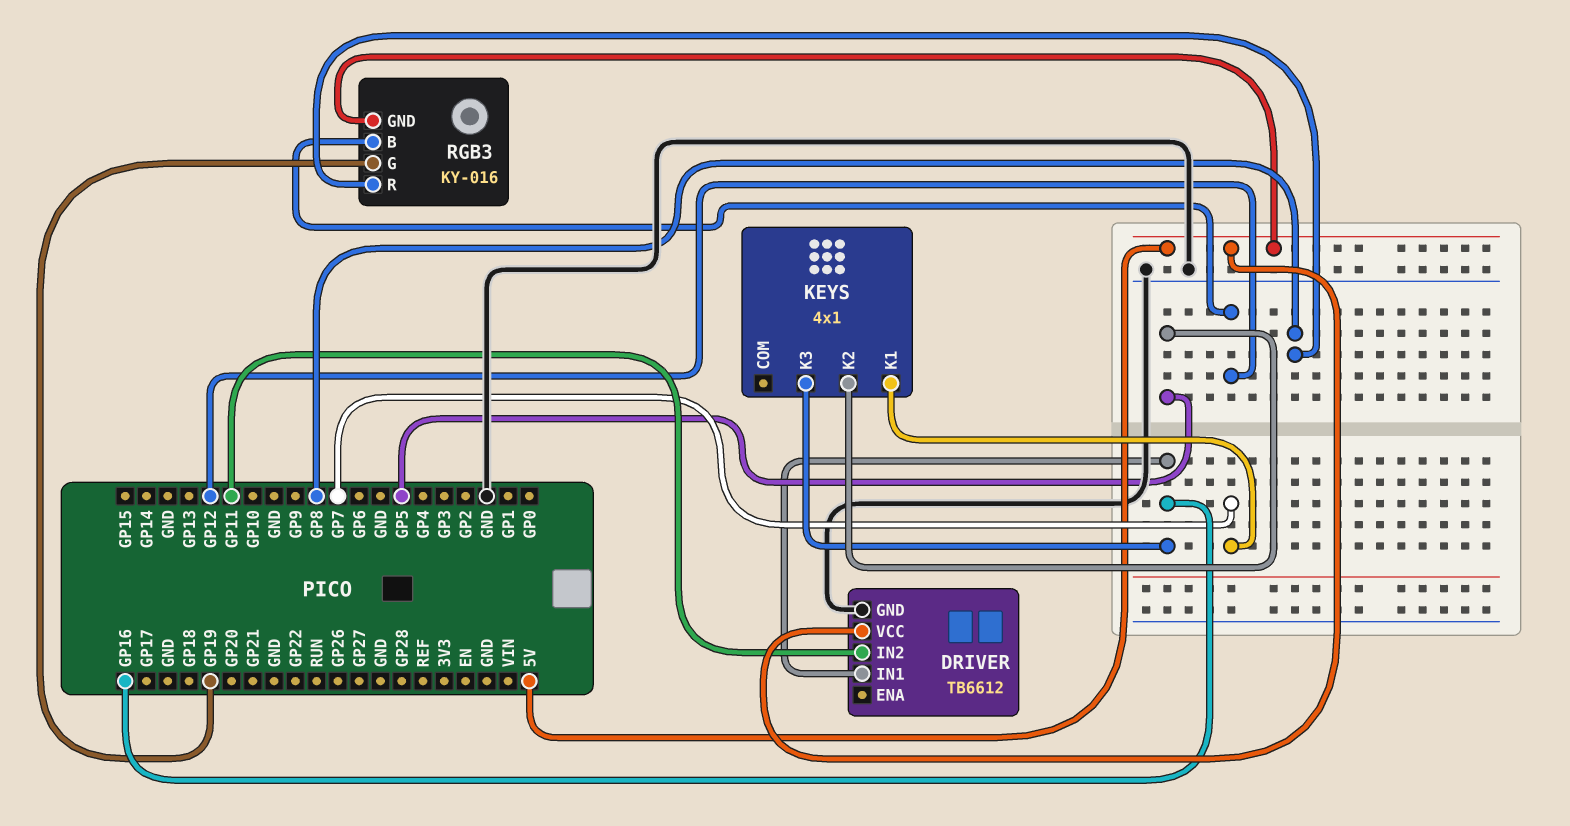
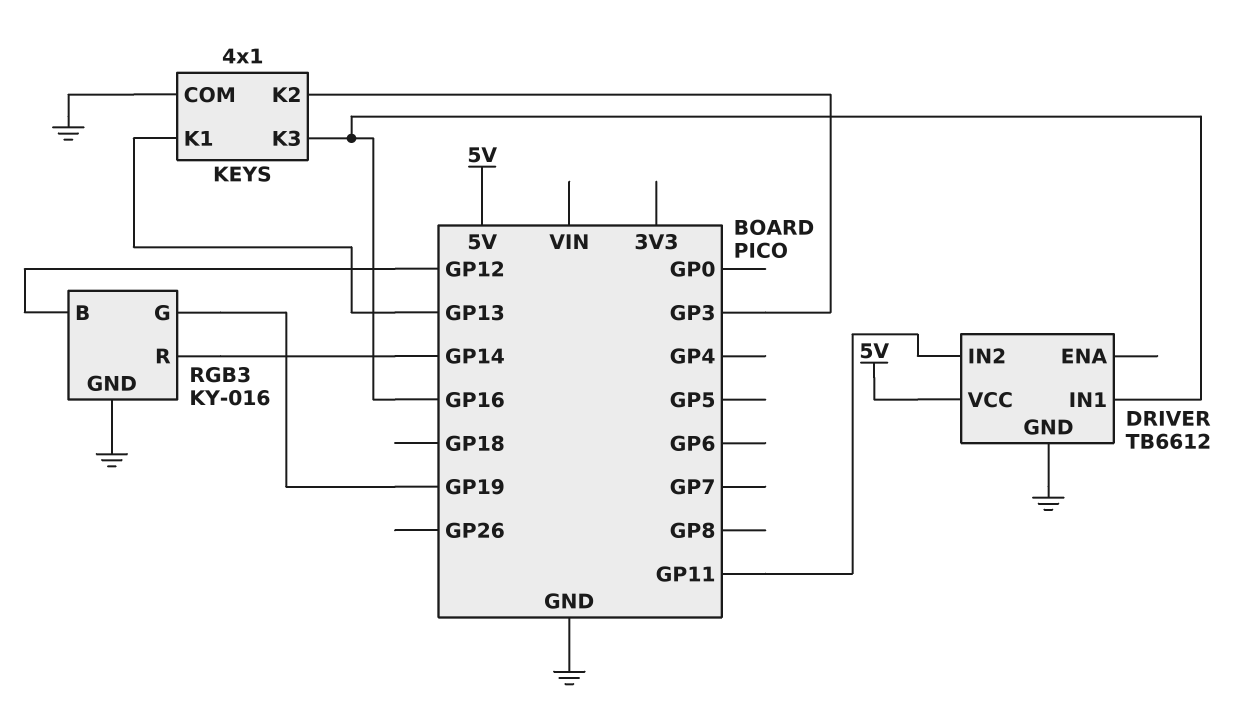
KEYS pin COM: none -> GND
KEYS pin K1: GP7 -> GP13
KEYS pin K2: GP5 -> GP3
RGB3 pin GND: 5V -> GND
RGB3 pin R: GP8 -> GP14

